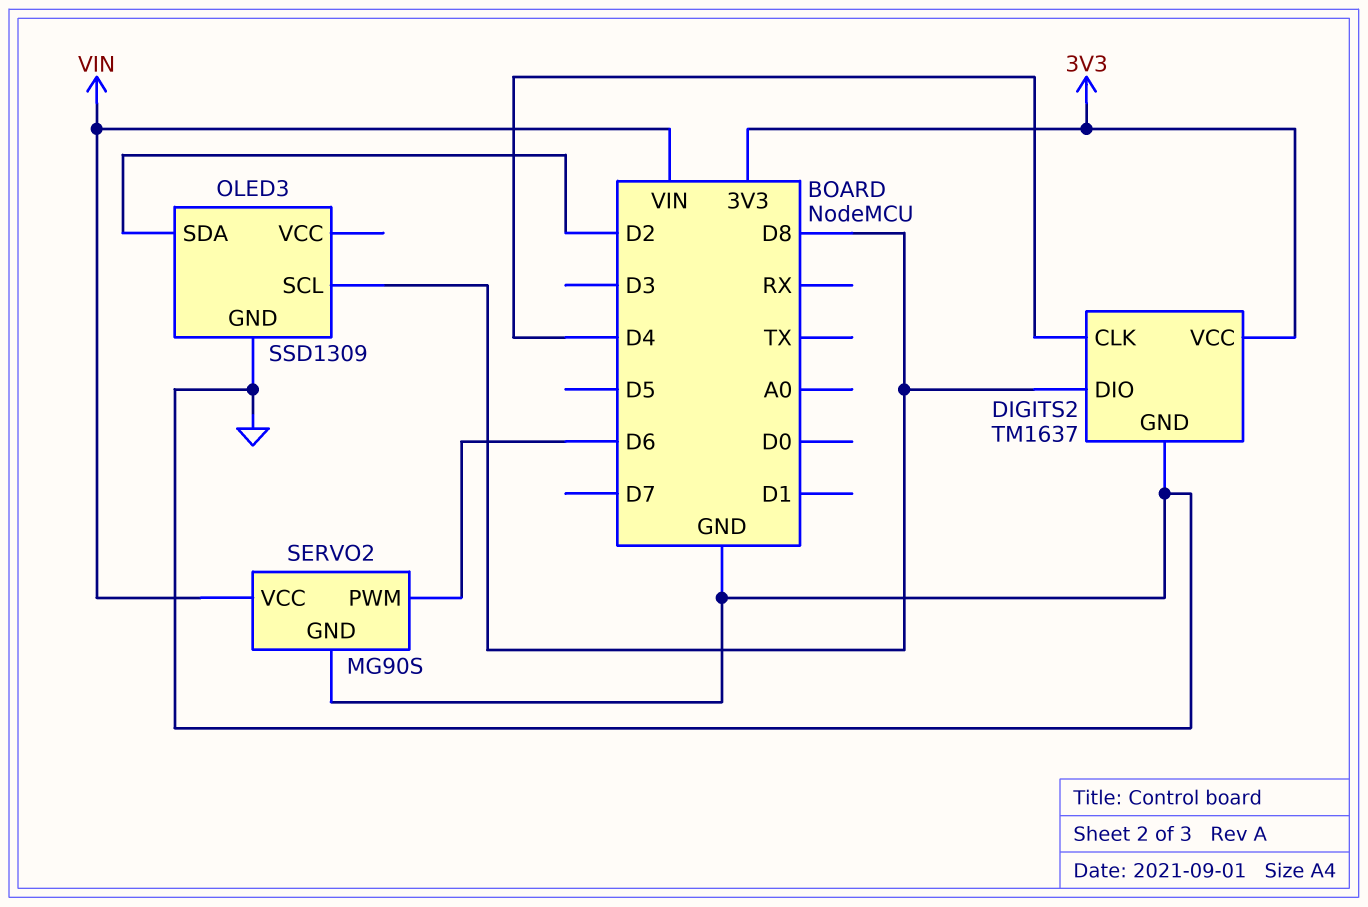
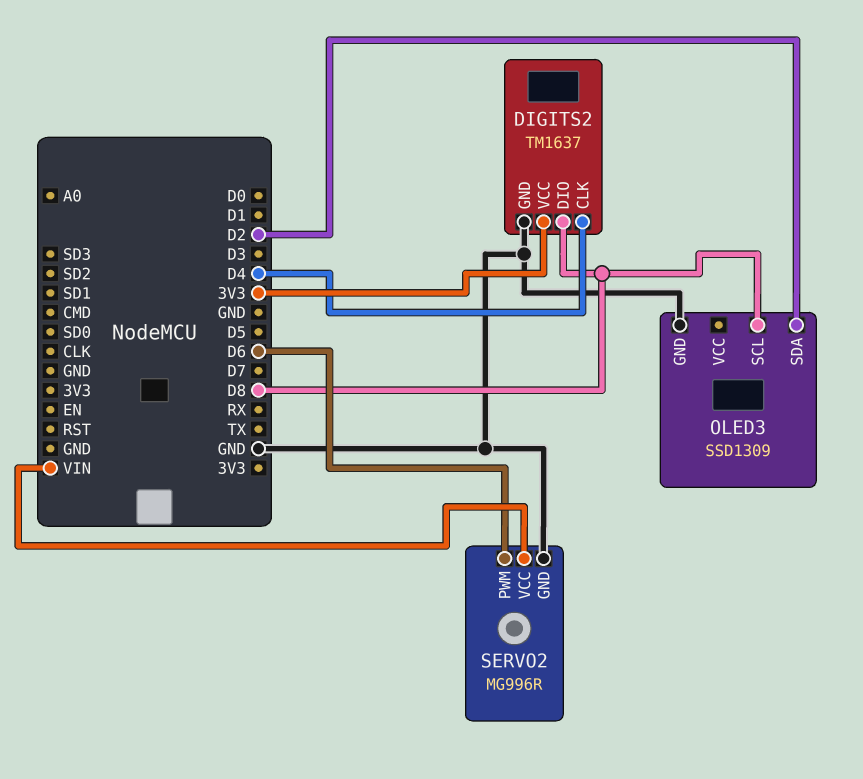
SERVO2: MG90S -> MG996R

